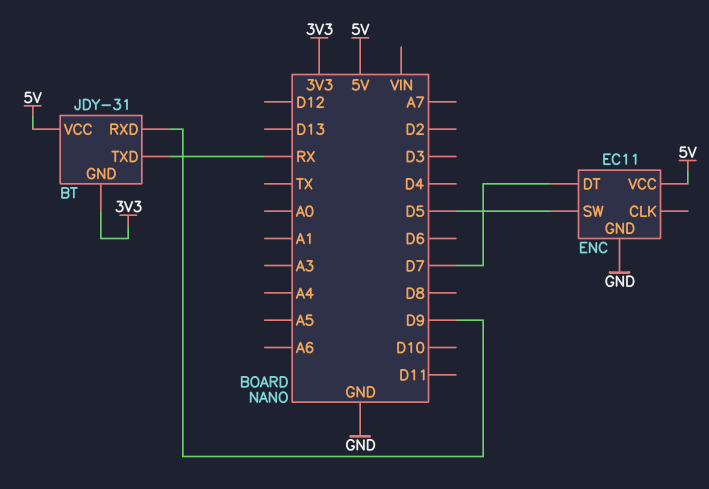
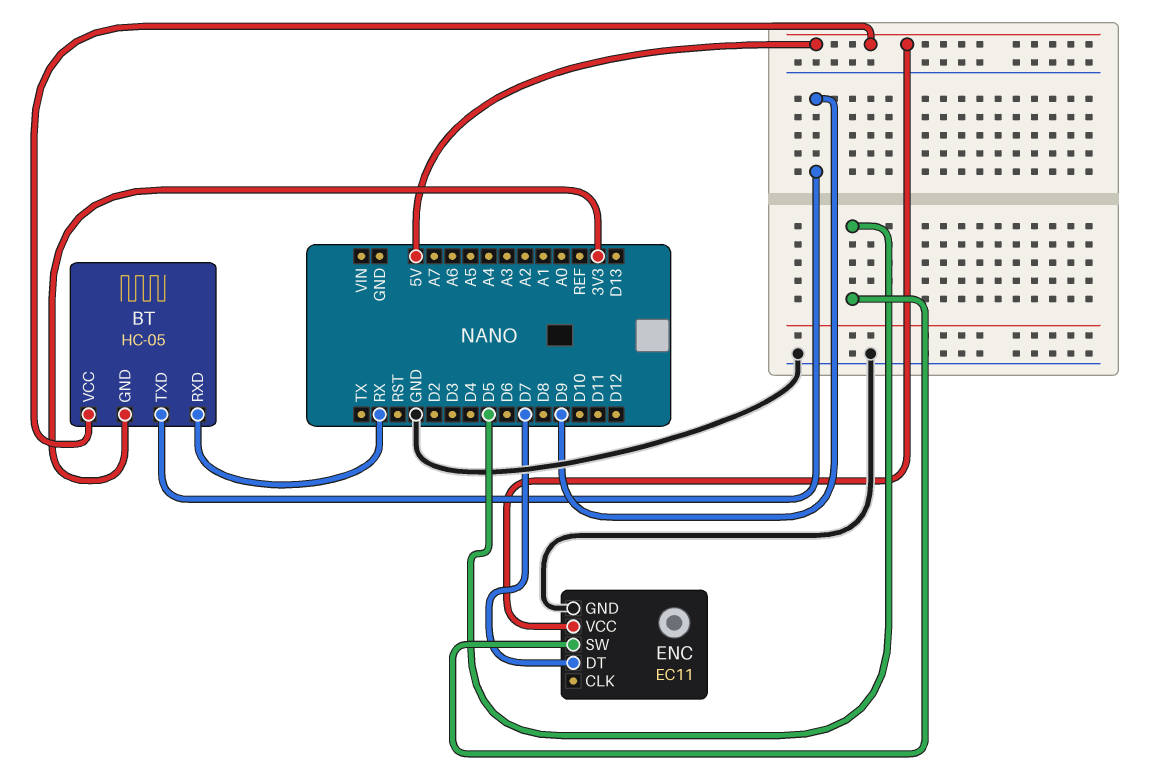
BT: JDY-31 -> HC-05
BT pin RXD: D9 -> RX
BT pin TXD: RX -> D9

